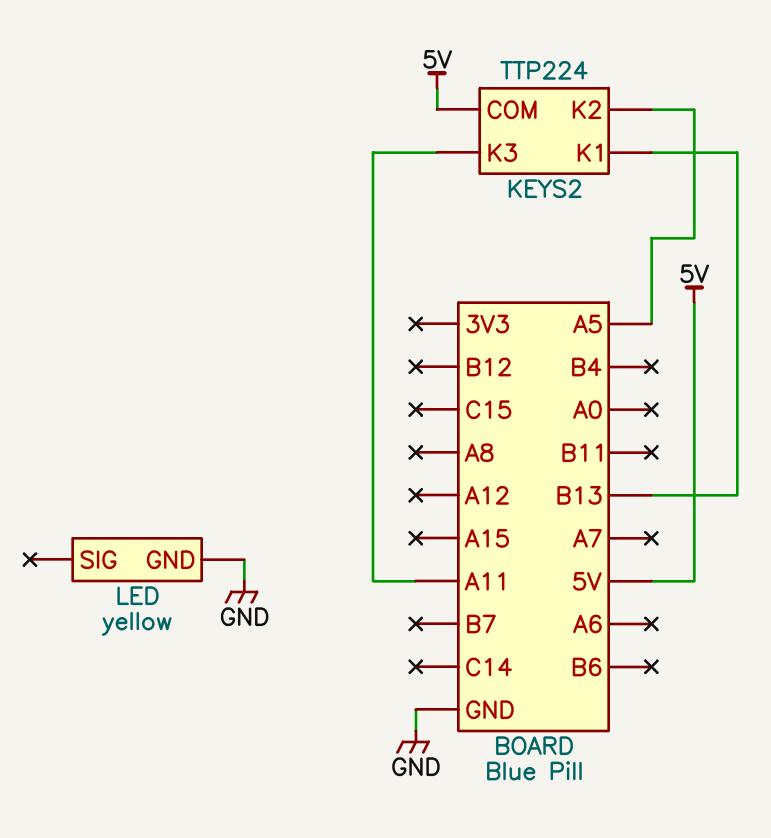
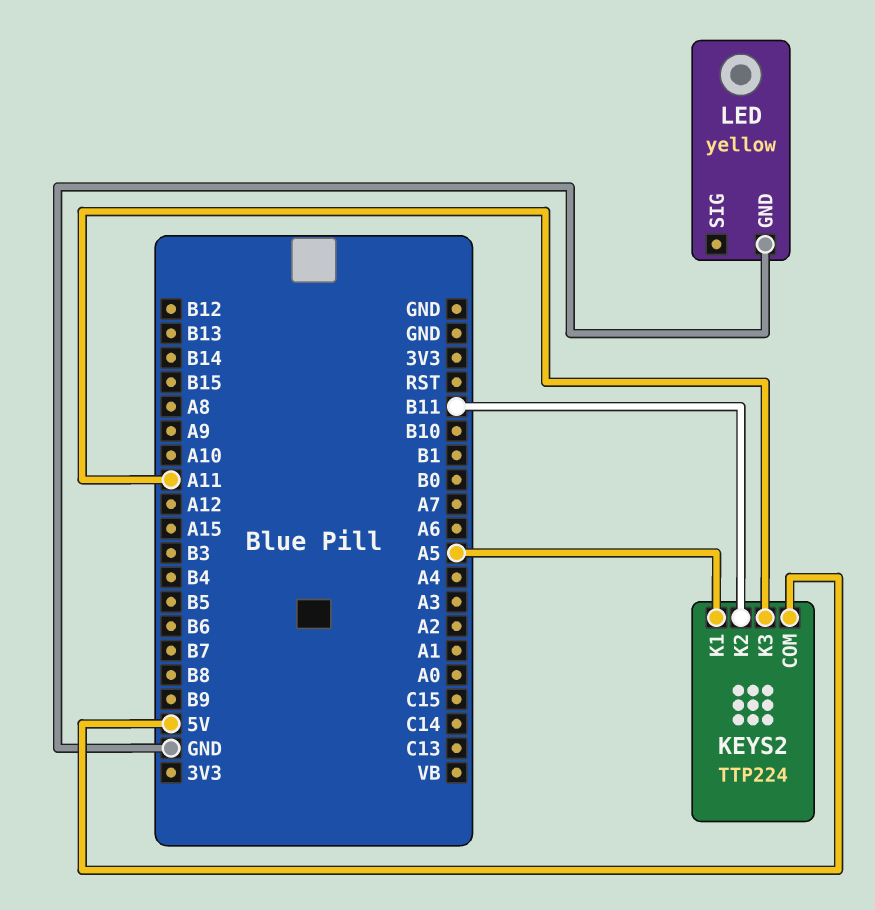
KEYS2 pin K1: B13 -> A5
KEYS2 pin K2: A5 -> B11

